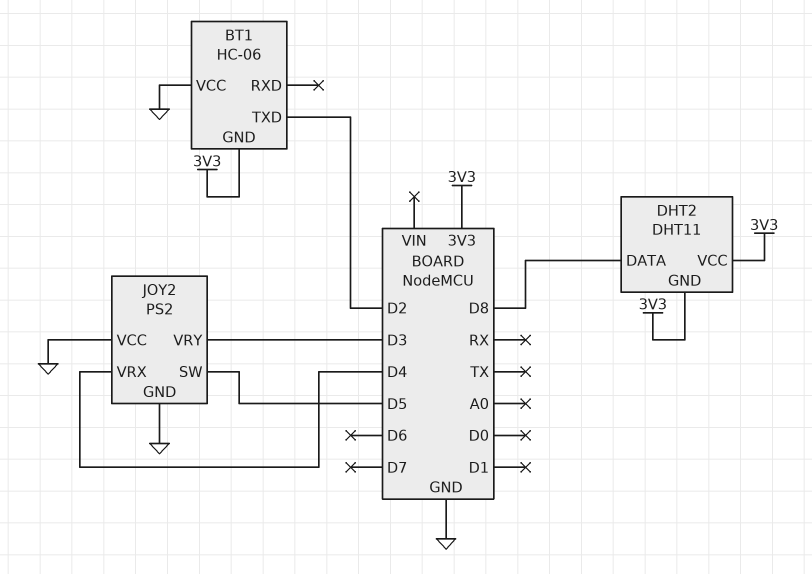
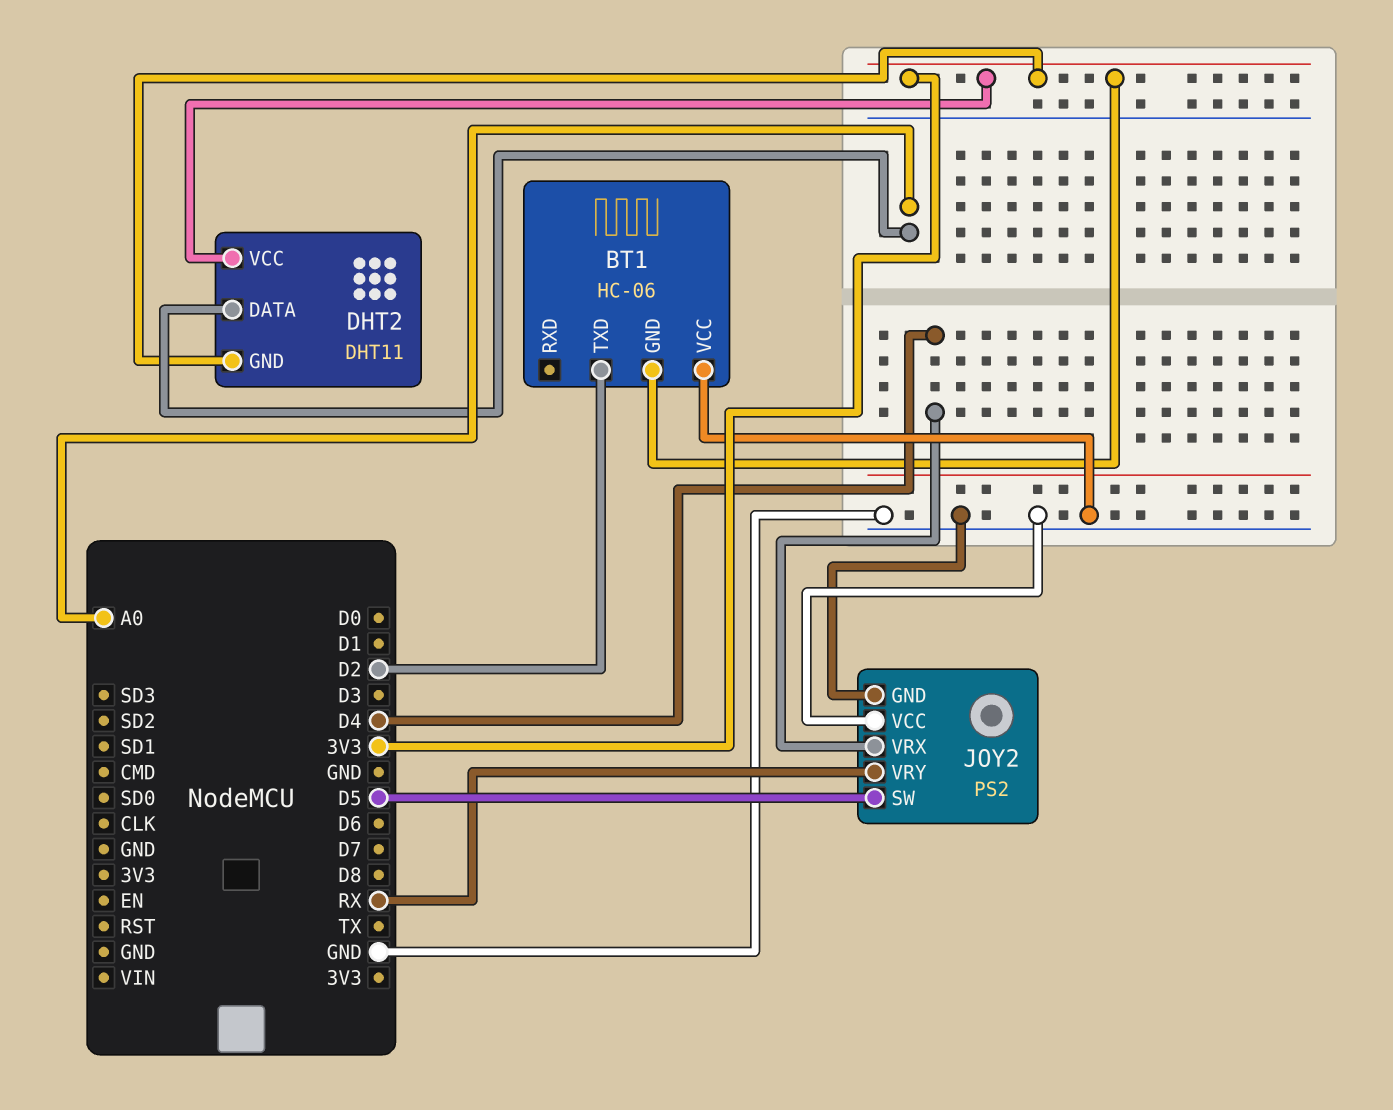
DHT2 pin DATA: D8 -> A0
JOY2 pin VRY: D3 -> RX

